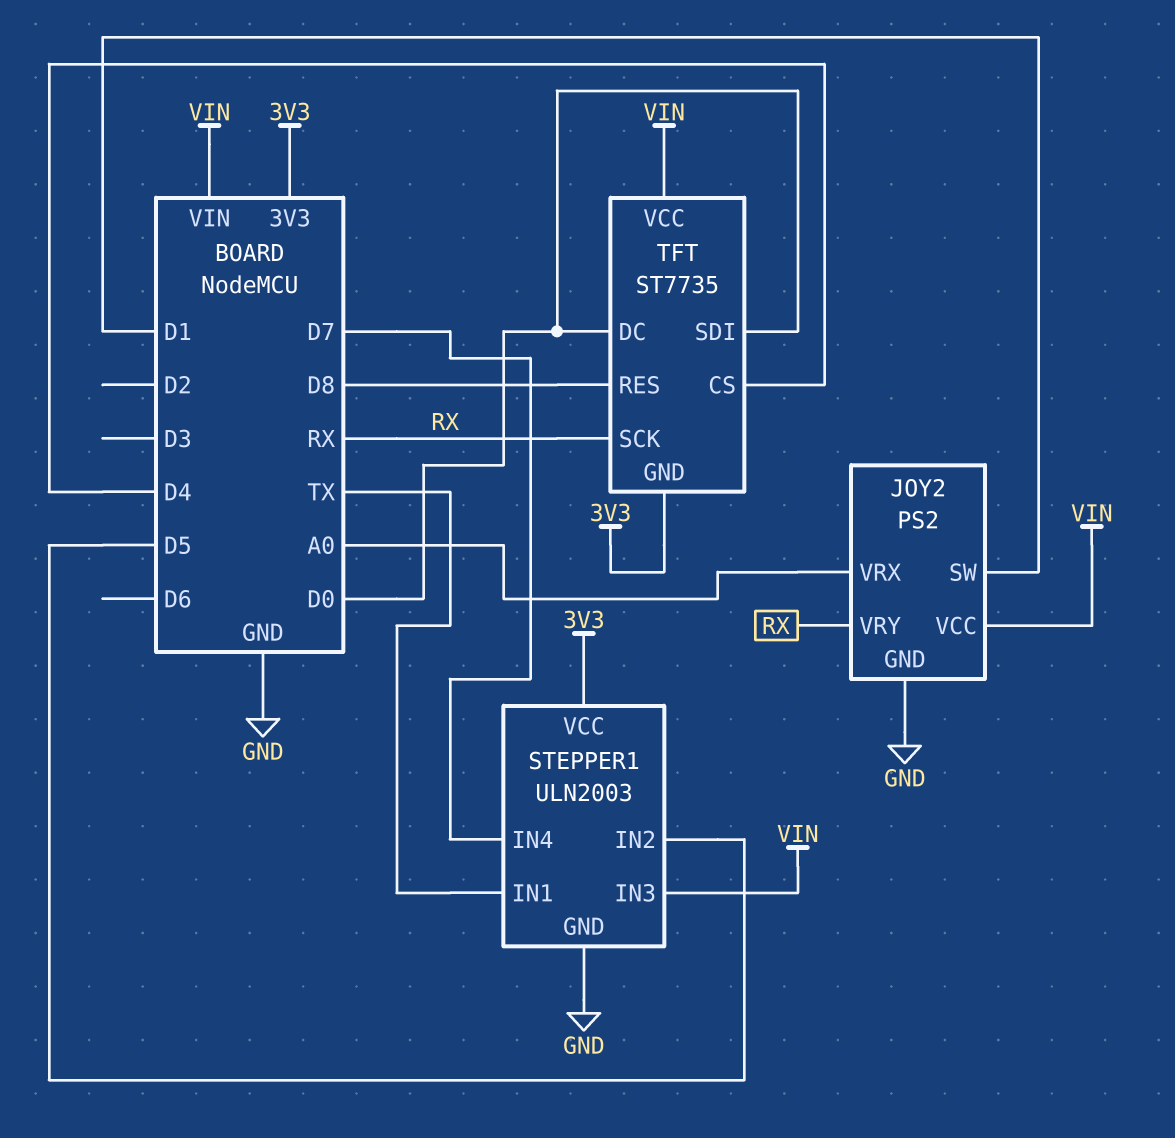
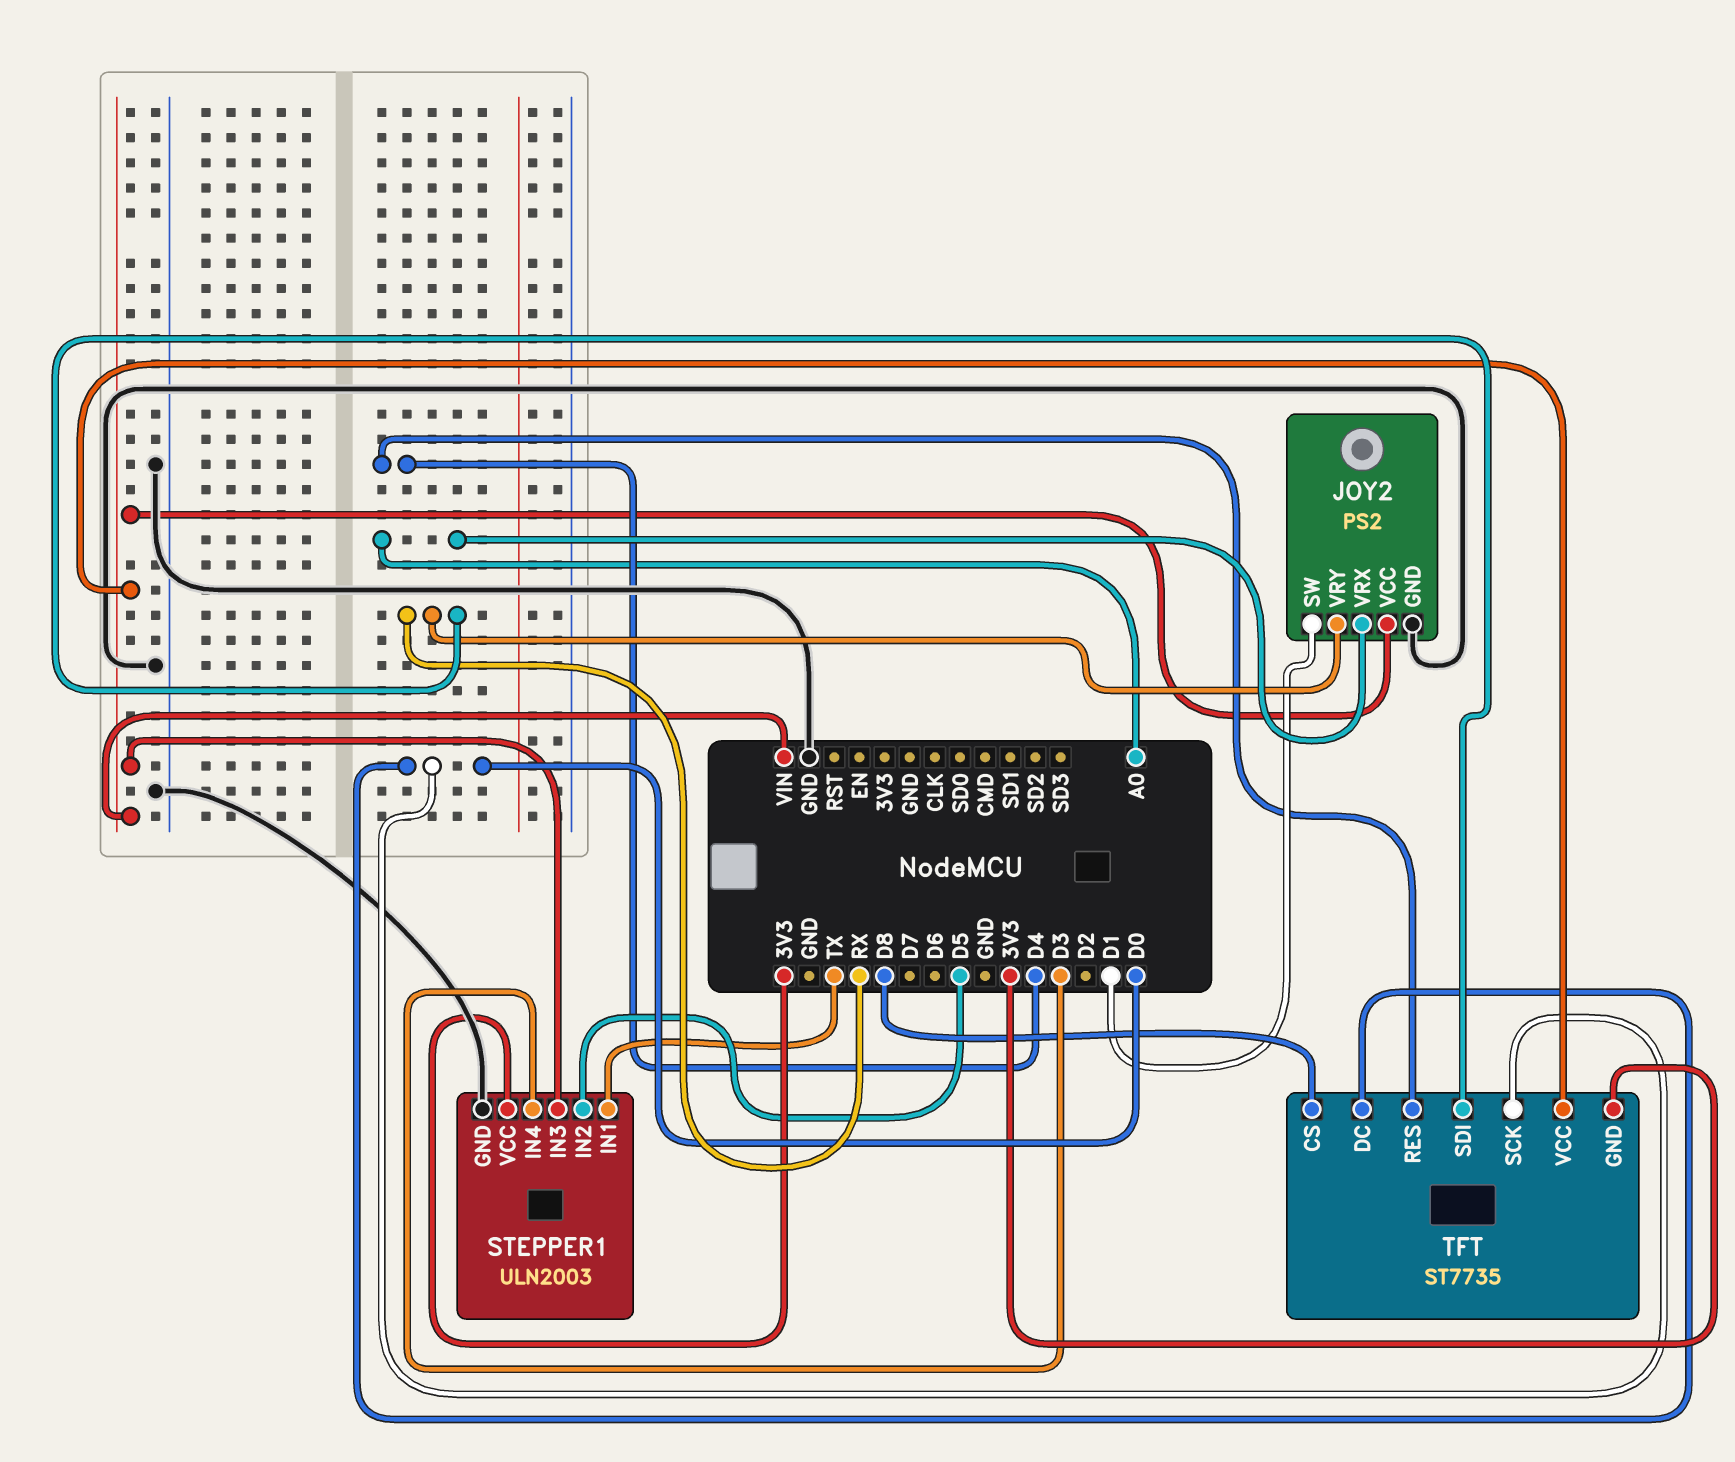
STEPPER1 pin IN4: D7 -> D3
TFT pin CS: D4 -> D8
TFT pin RES: D8 -> D4
TFT pin SCK: RX -> D0
TFT pin SDI: D0 -> RX

